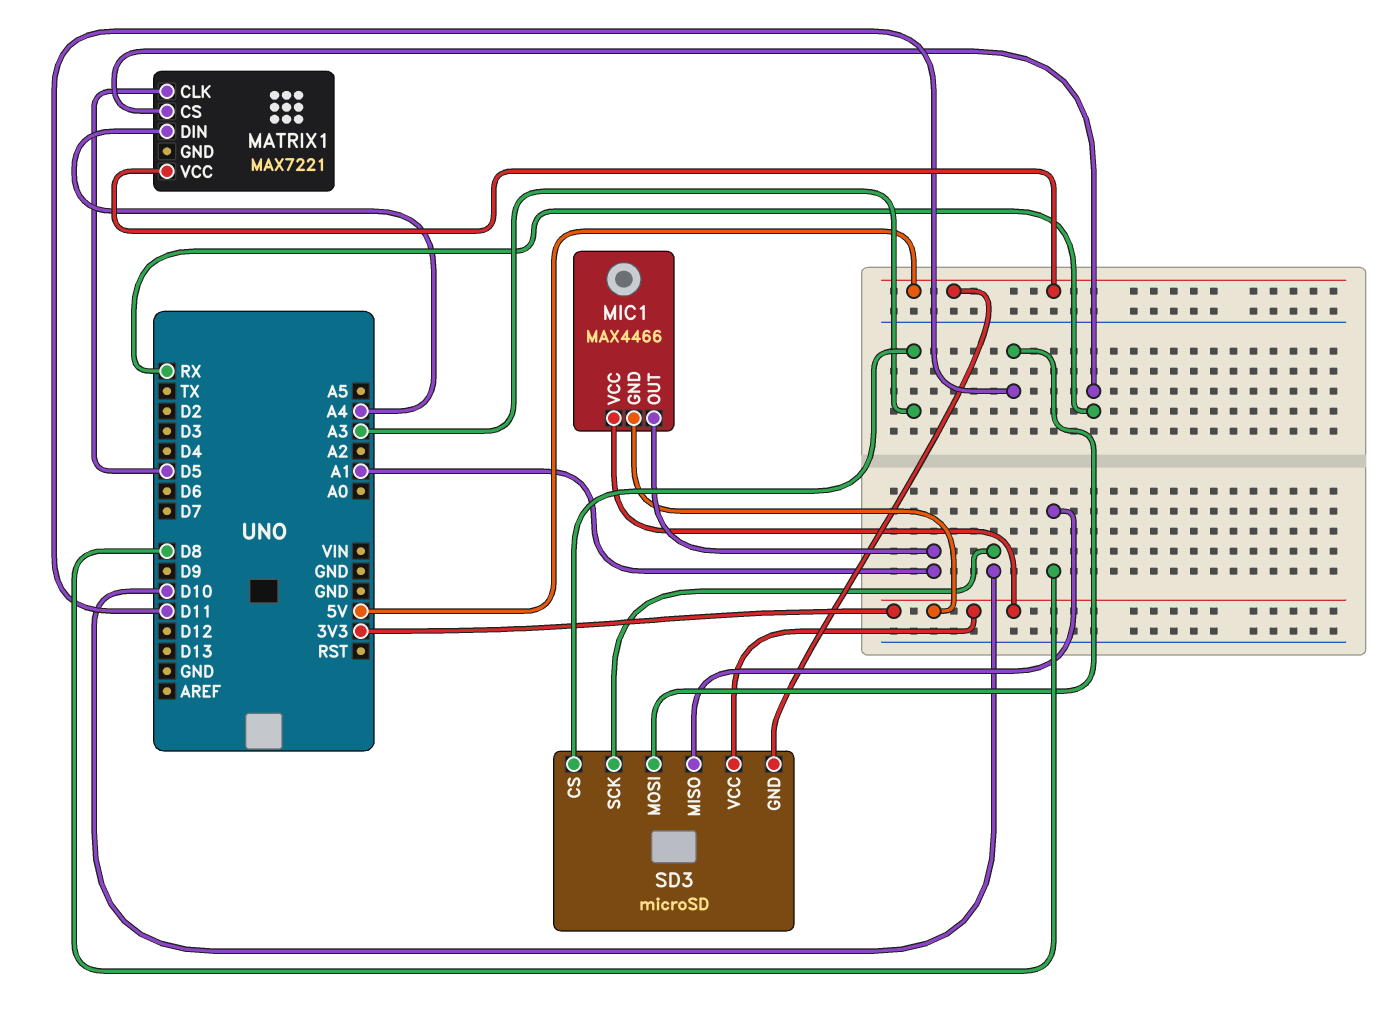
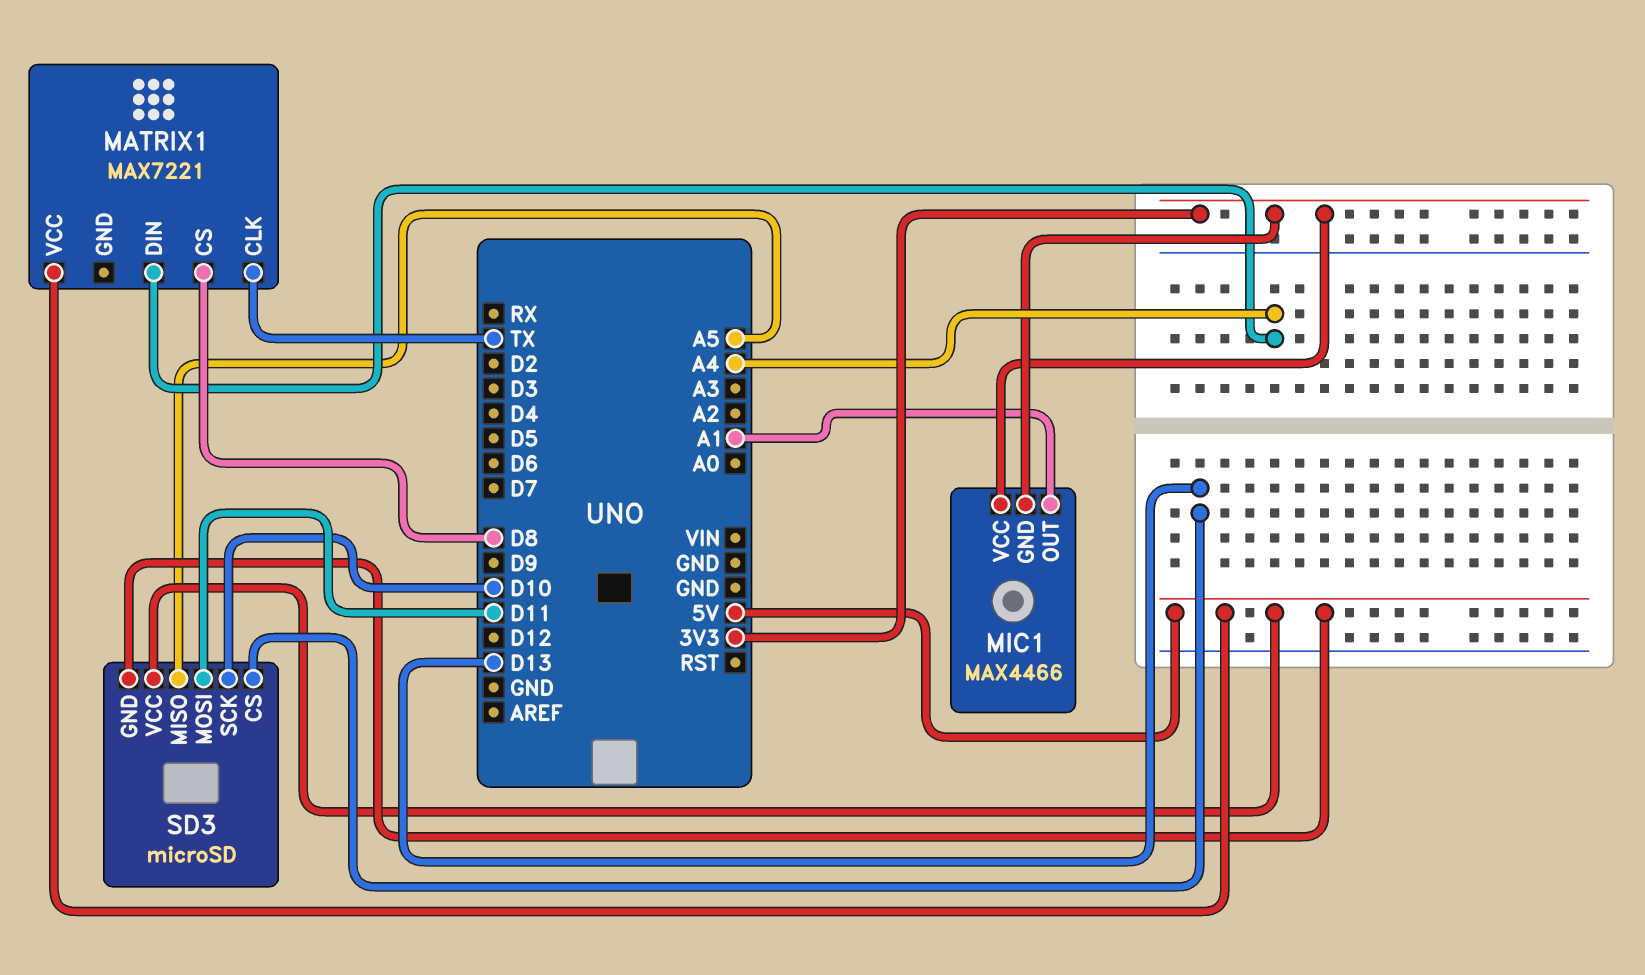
MATRIX1 pin CLK: D5 -> TX
MATRIX1 pin CS: RX -> D8
SD3 pin CS: A3 -> D13
SD3 pin MISO: D8 -> A5
SD3 pin VCC: 3V3 -> 5V

